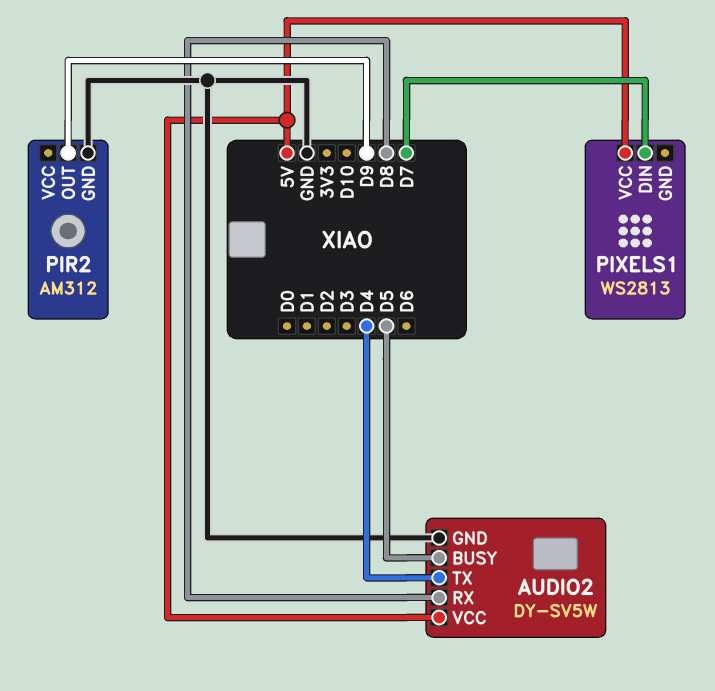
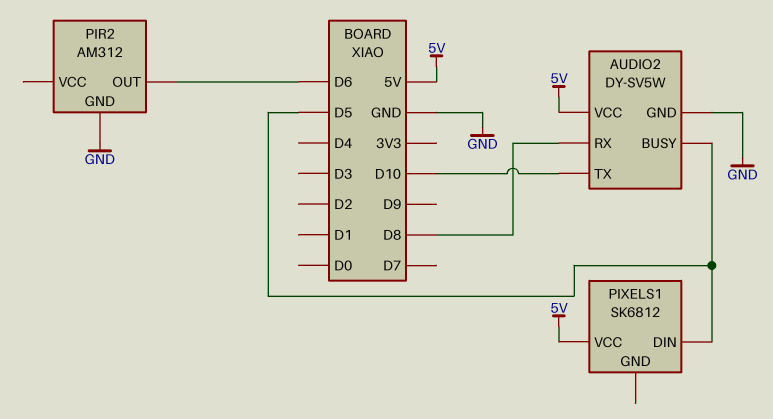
AUDIO2 pin TX: D4 -> D10
PIR2 pin OUT: D9 -> D6
PIXELS1: WS2813 -> SK6812
PIXELS1 pin DIN: D7 -> D5

